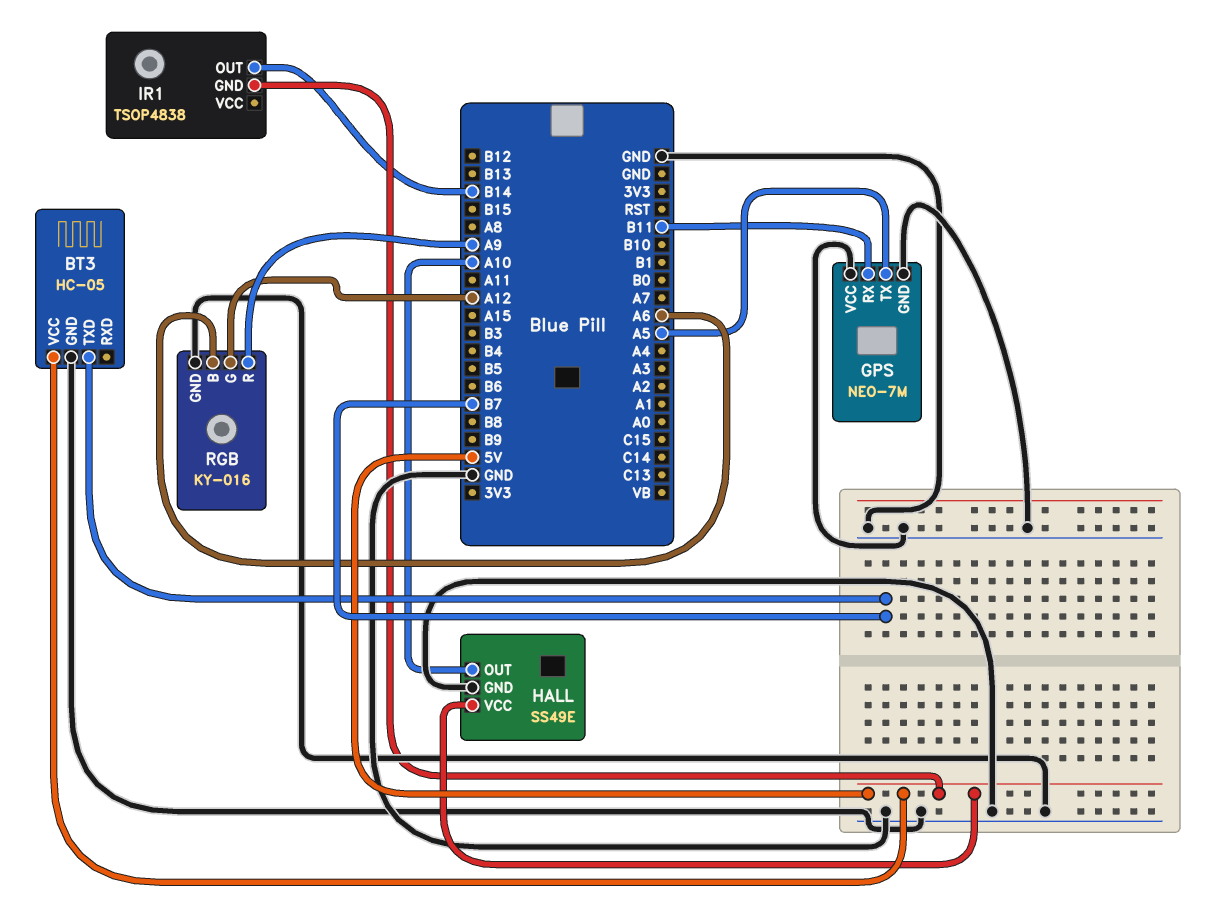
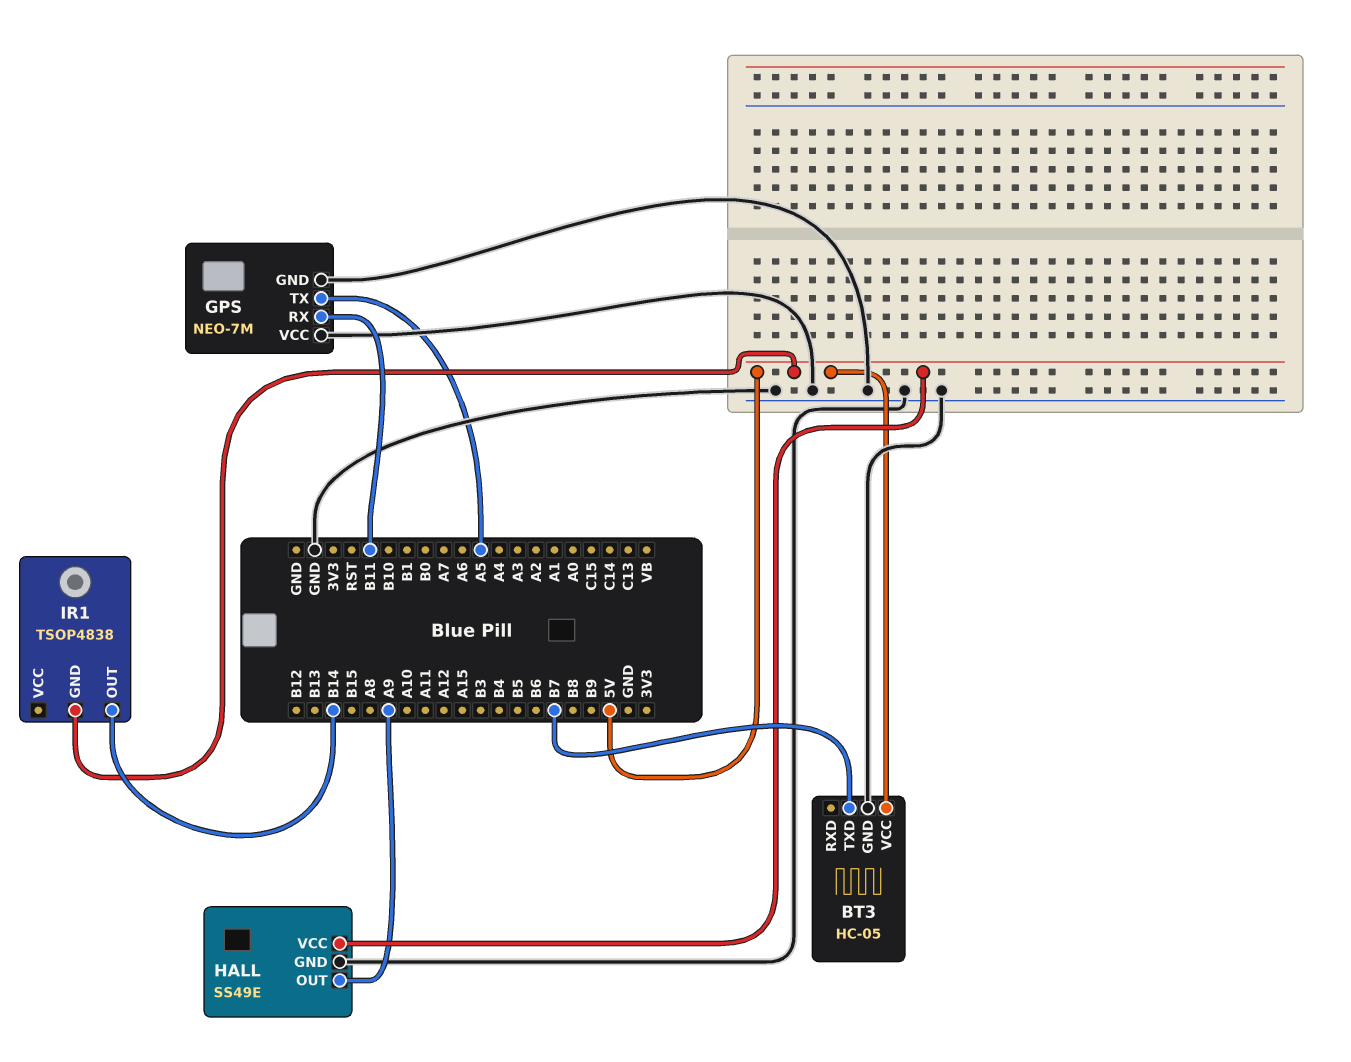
HALL pin OUT: A10 -> A9
RGB: KY-016 -> none
RGB pin B: A6 -> none
RGB pin G: A12 -> none
RGB pin GND: GND -> none
RGB pin R: A9 -> none

